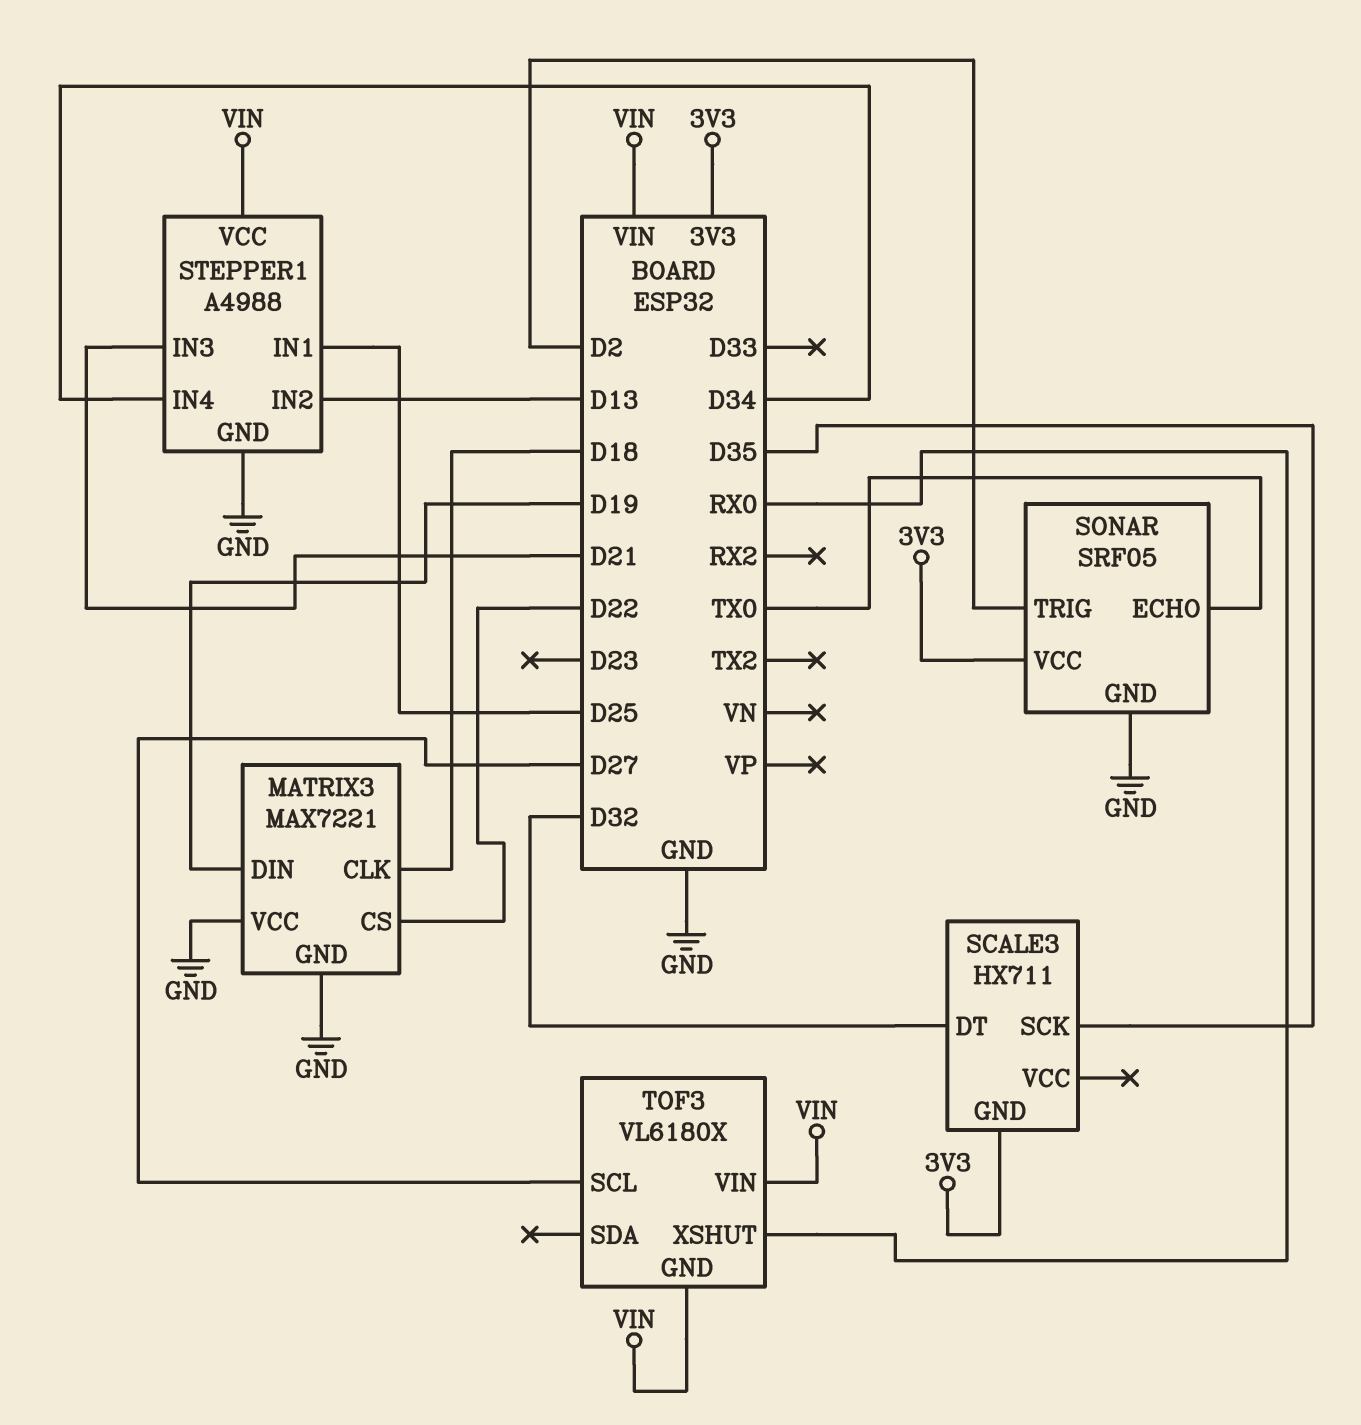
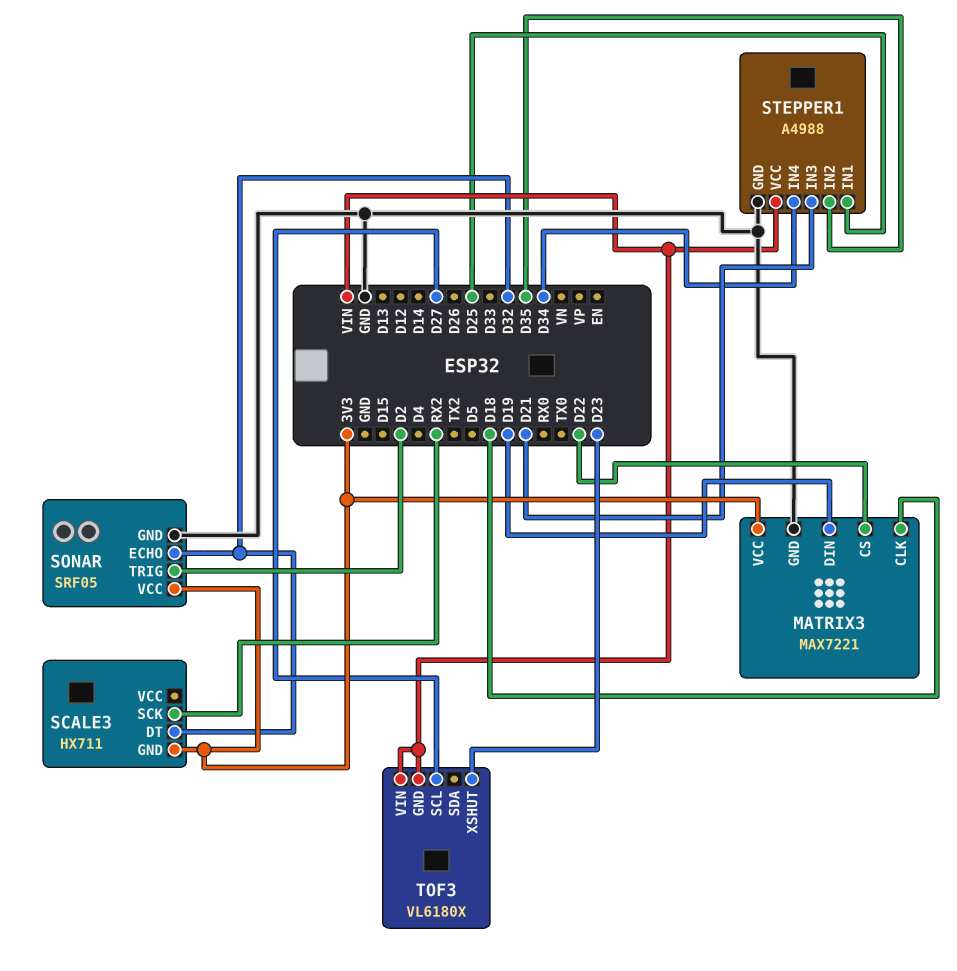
MATRIX3 pin VCC: GND -> 3V3
SCALE3 pin SCK: D35 -> RX2
SONAR pin ECHO: TX0 -> D32
STEPPER1 pin IN2: D13 -> D35
TOF3 pin XSHUT: RX0 -> D23

